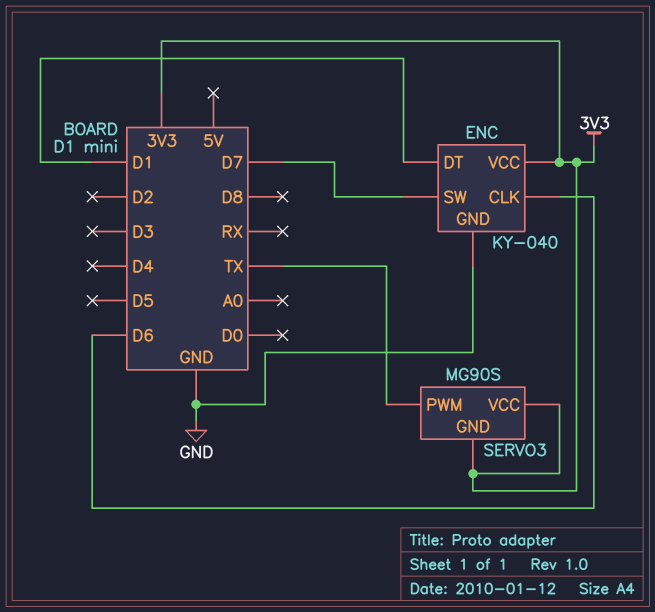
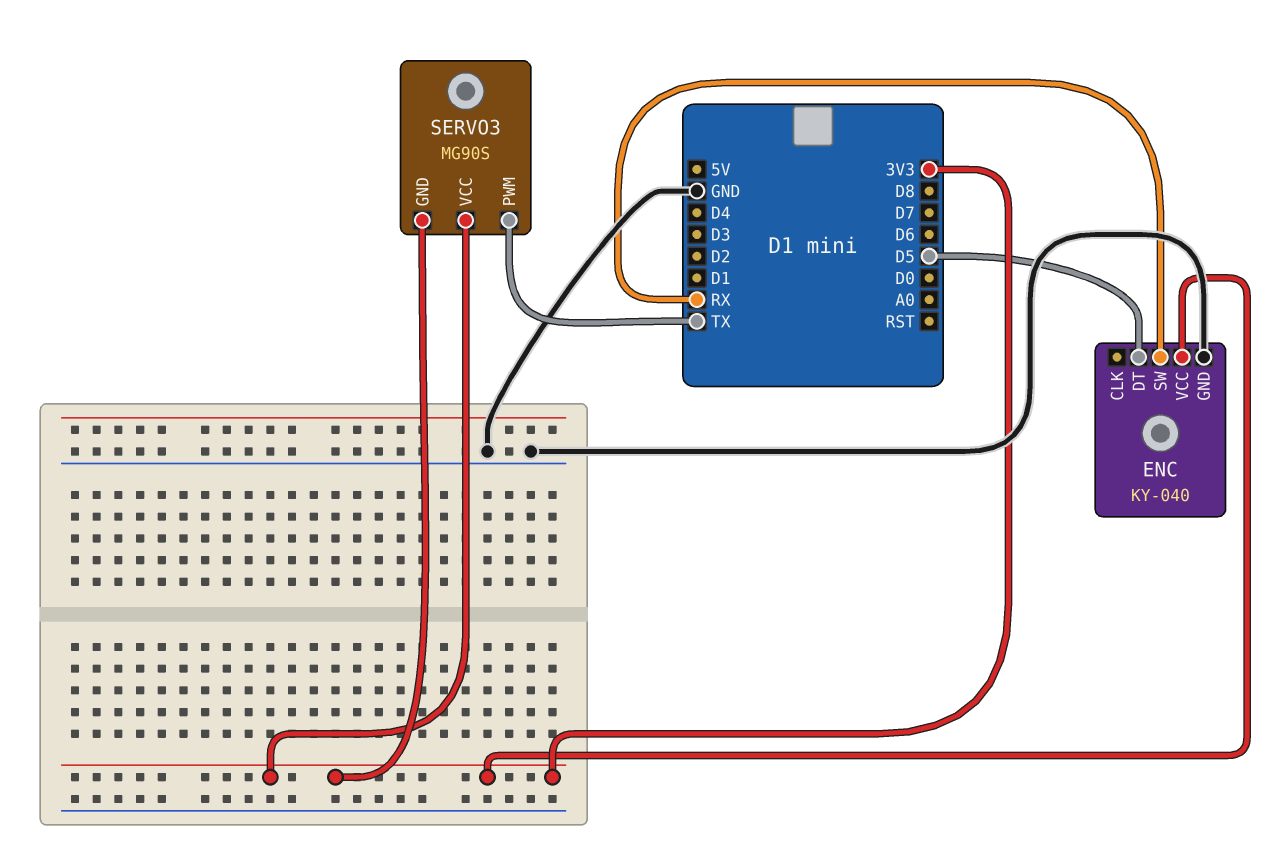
ENC pin CLK: D6 -> none
ENC pin DT: D1 -> D5
ENC pin SW: D7 -> RX

